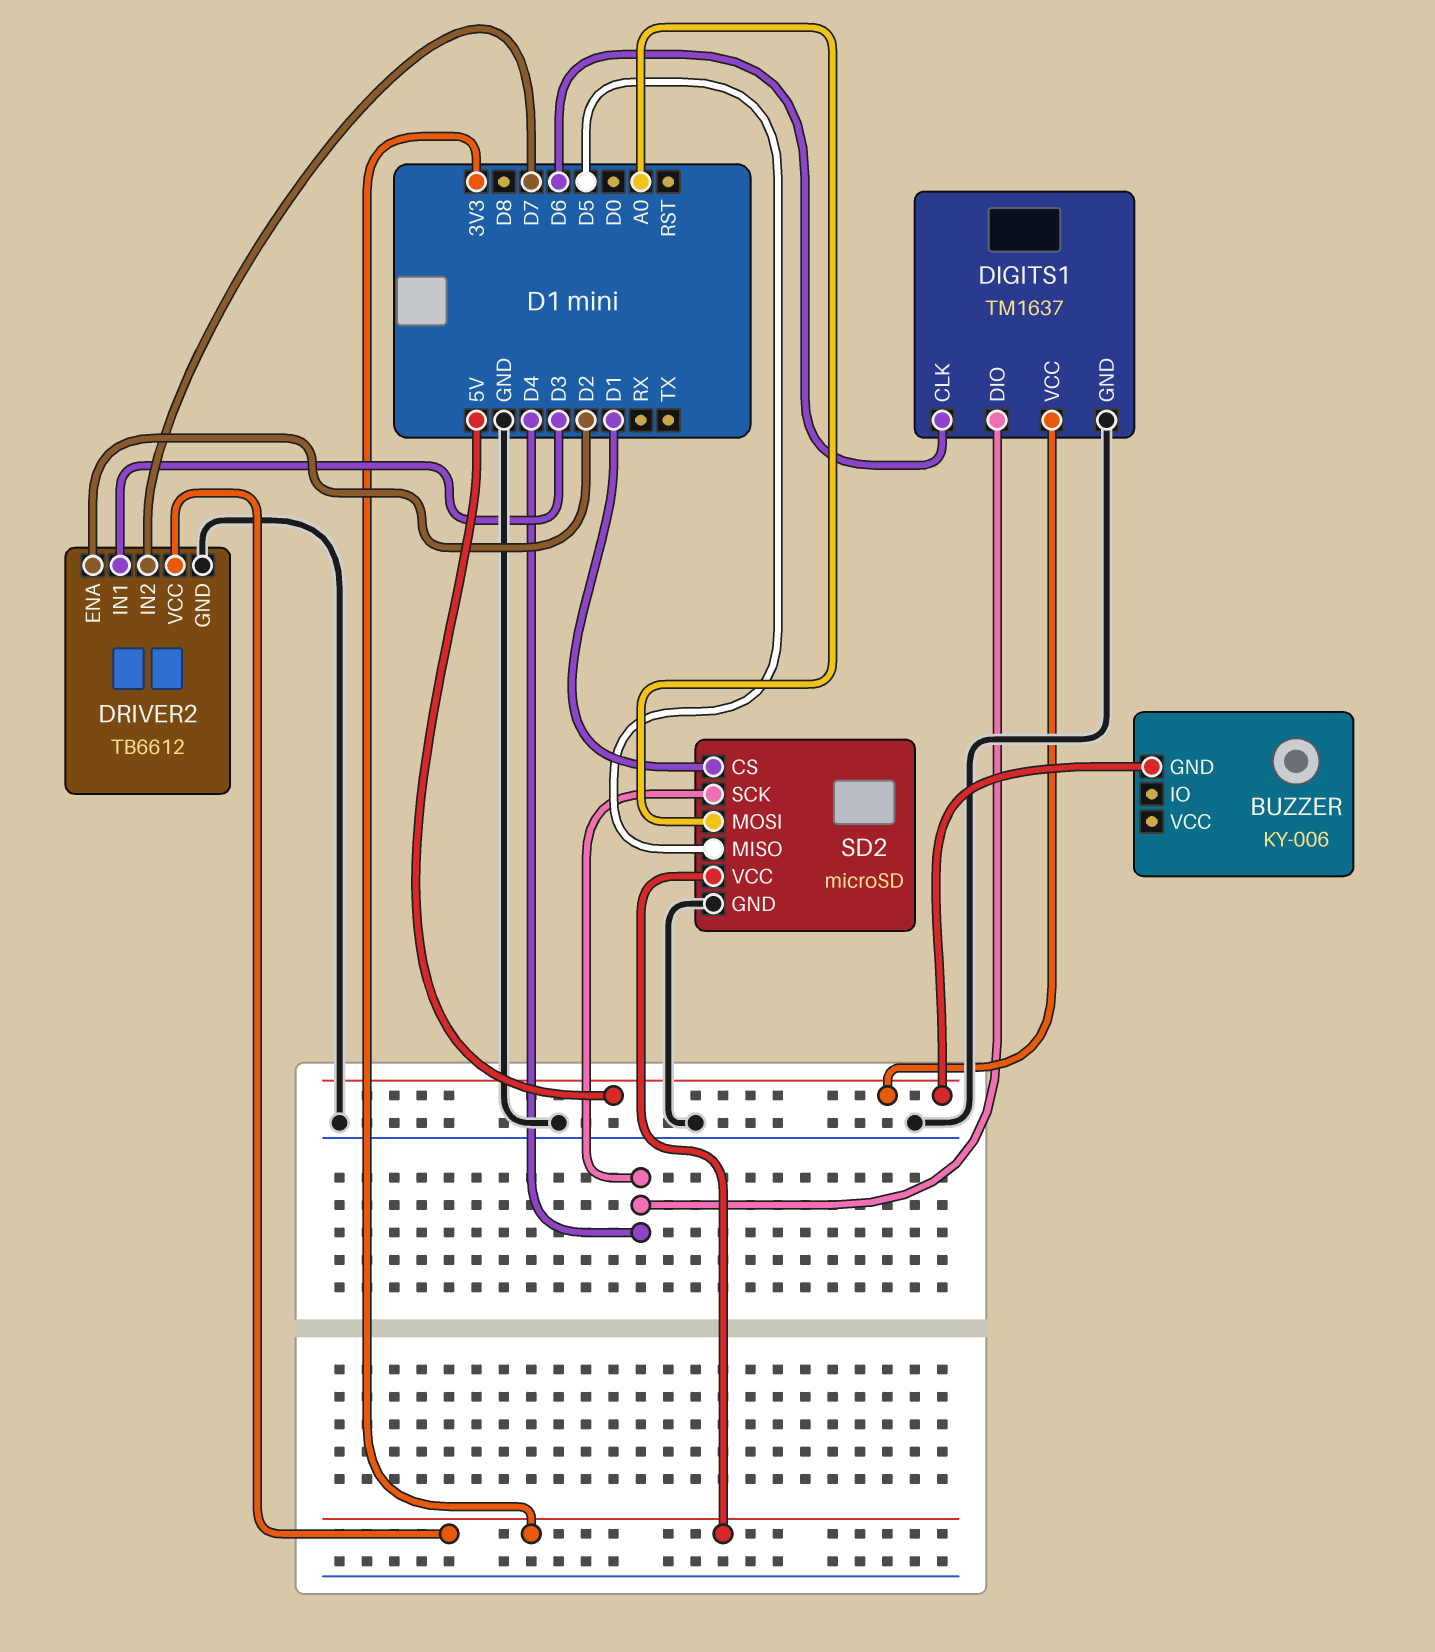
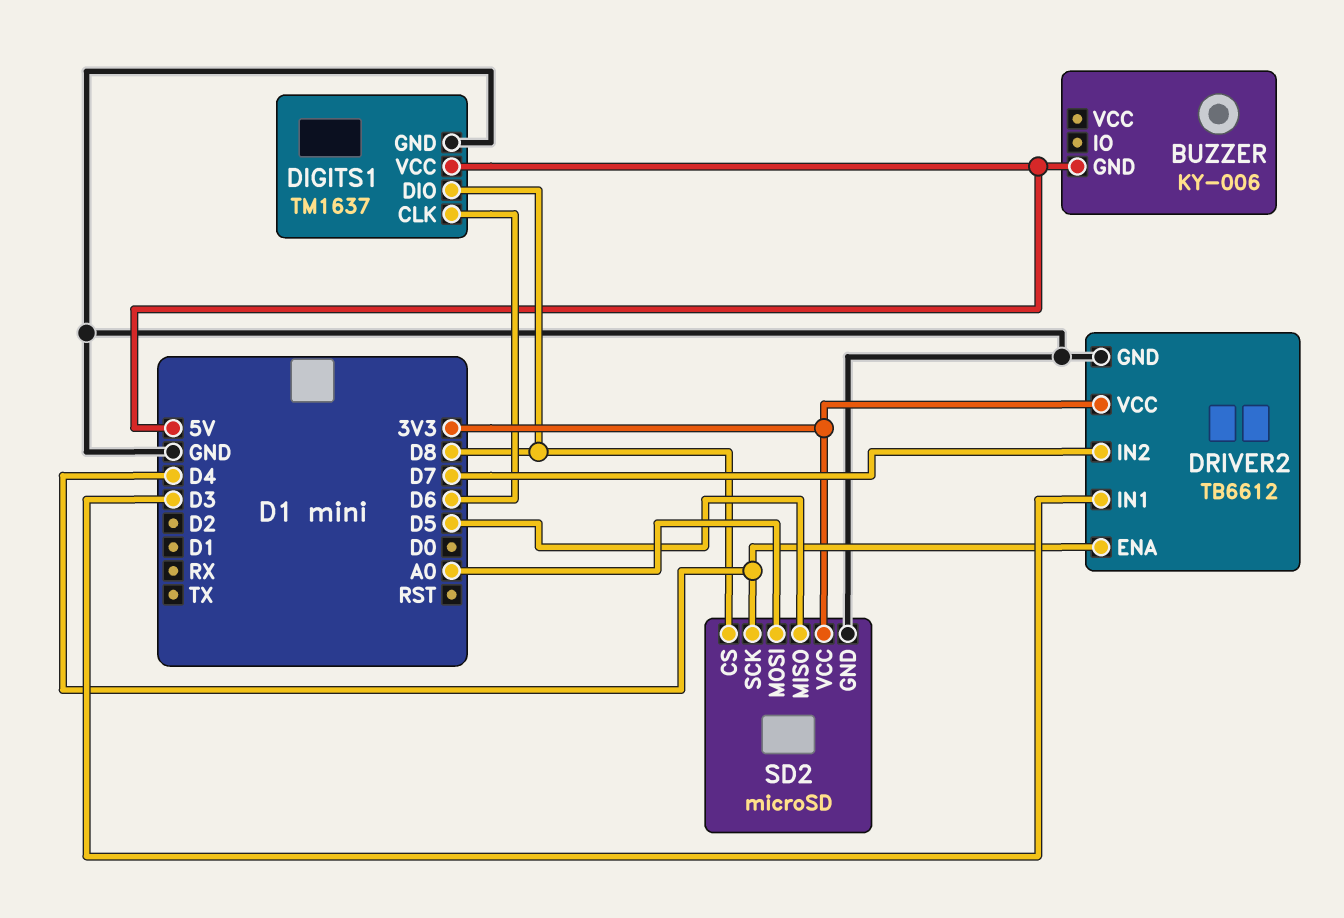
DIGITS1 pin DIO: D4 -> D8
DRIVER2 pin ENA: D2 -> D4
SD2 pin CS: D1 -> D8

